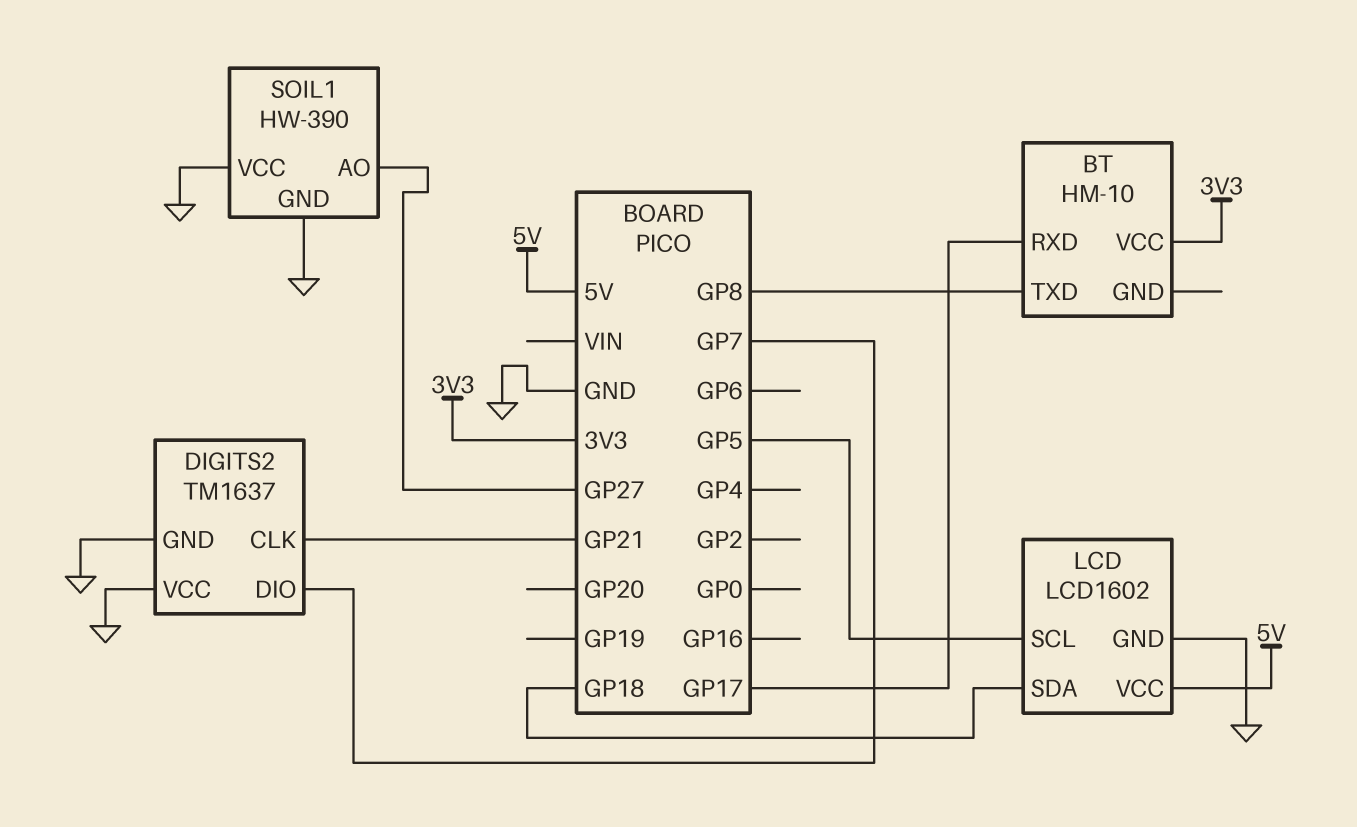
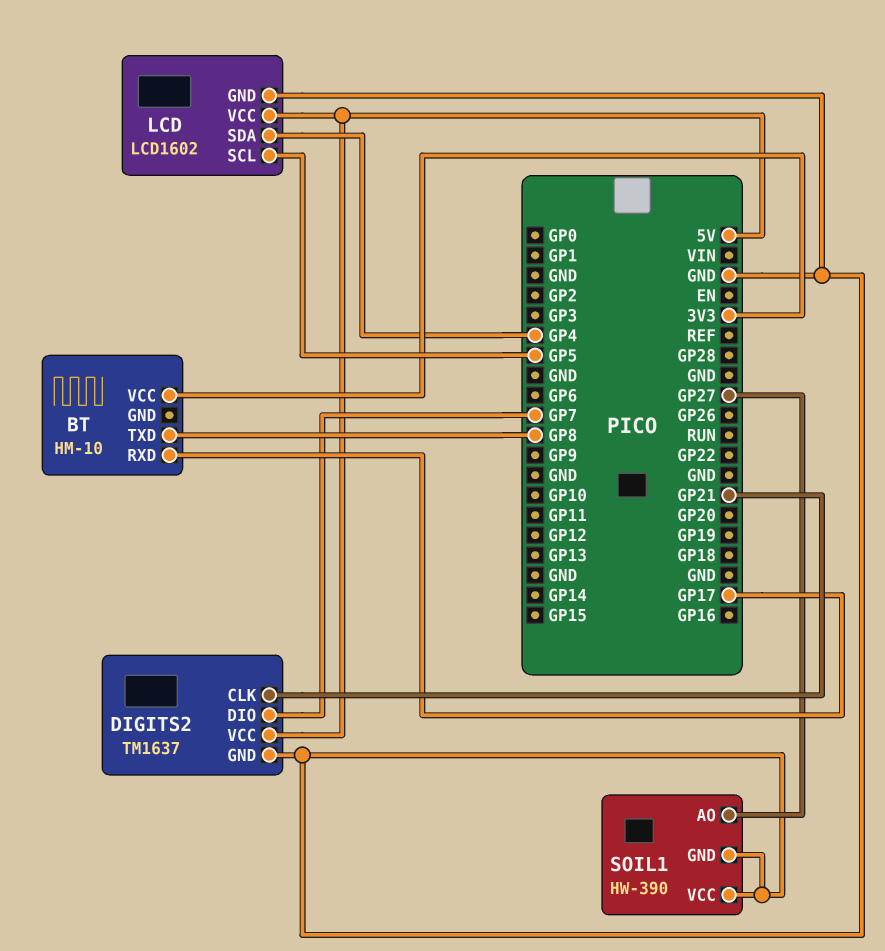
DIGITS2 pin VCC: GND -> 5V
LCD pin SDA: GP18 -> GP4

